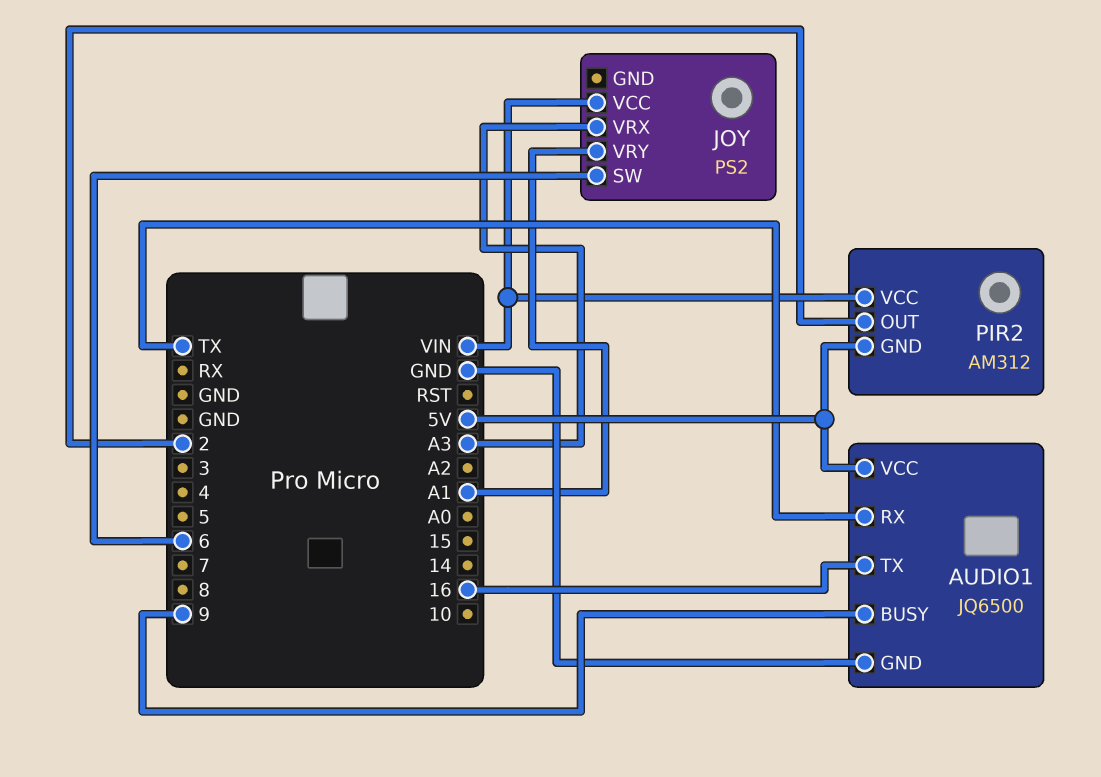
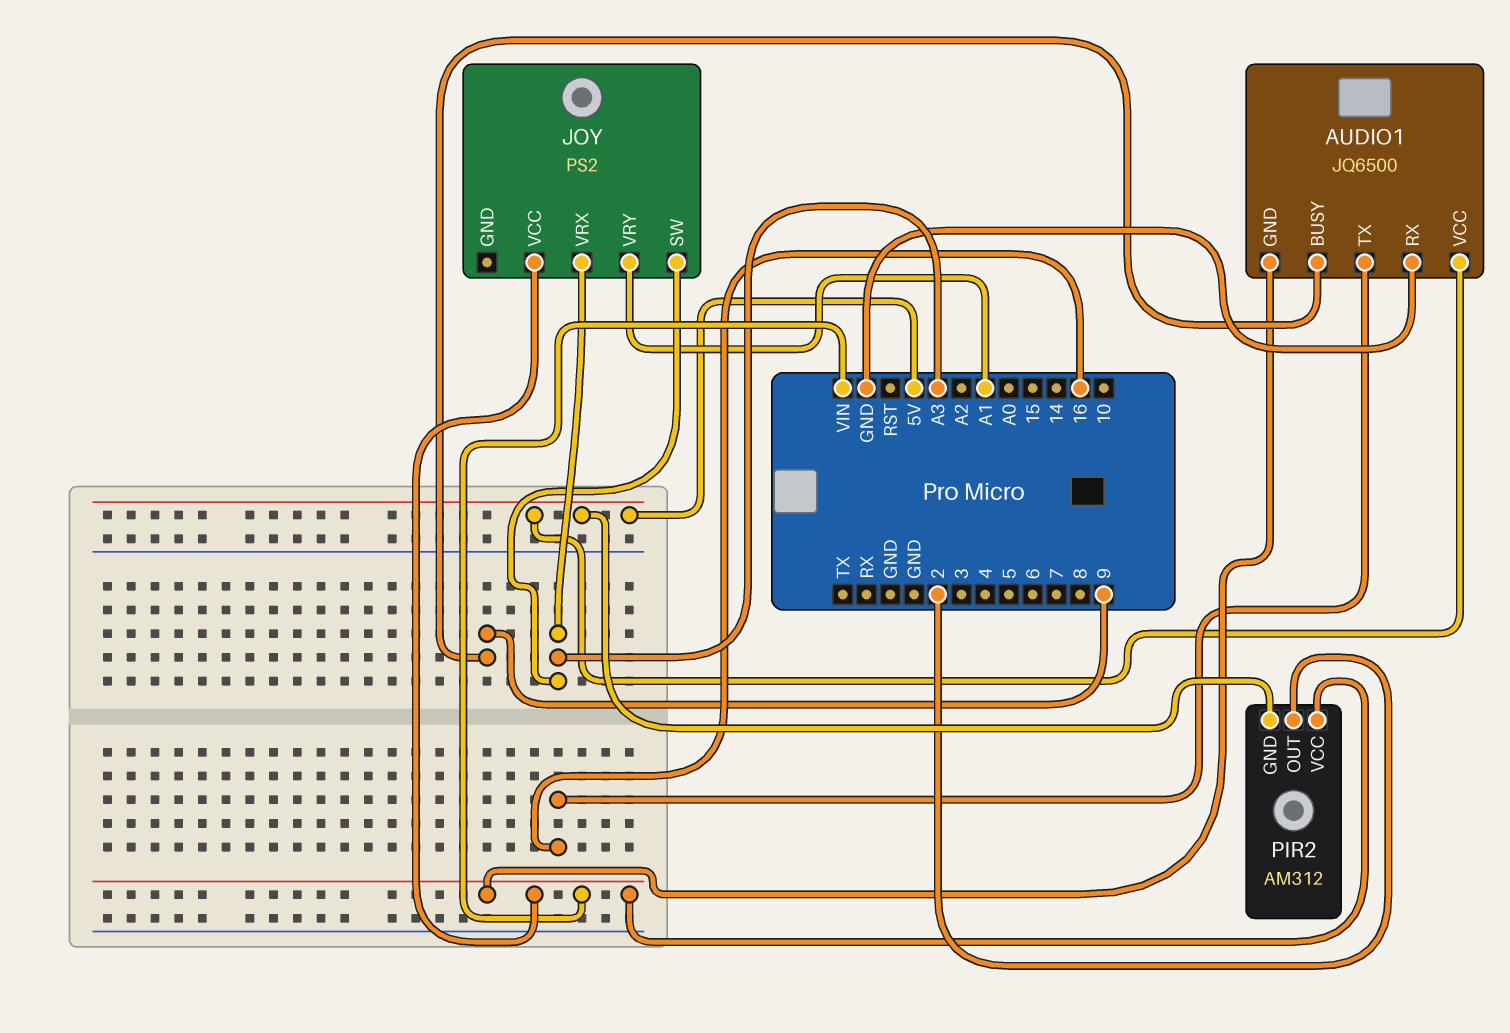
AUDIO1 pin GND: GND -> VIN
AUDIO1 pin RX: TX -> GND
JOY pin SW: 6 -> A3

